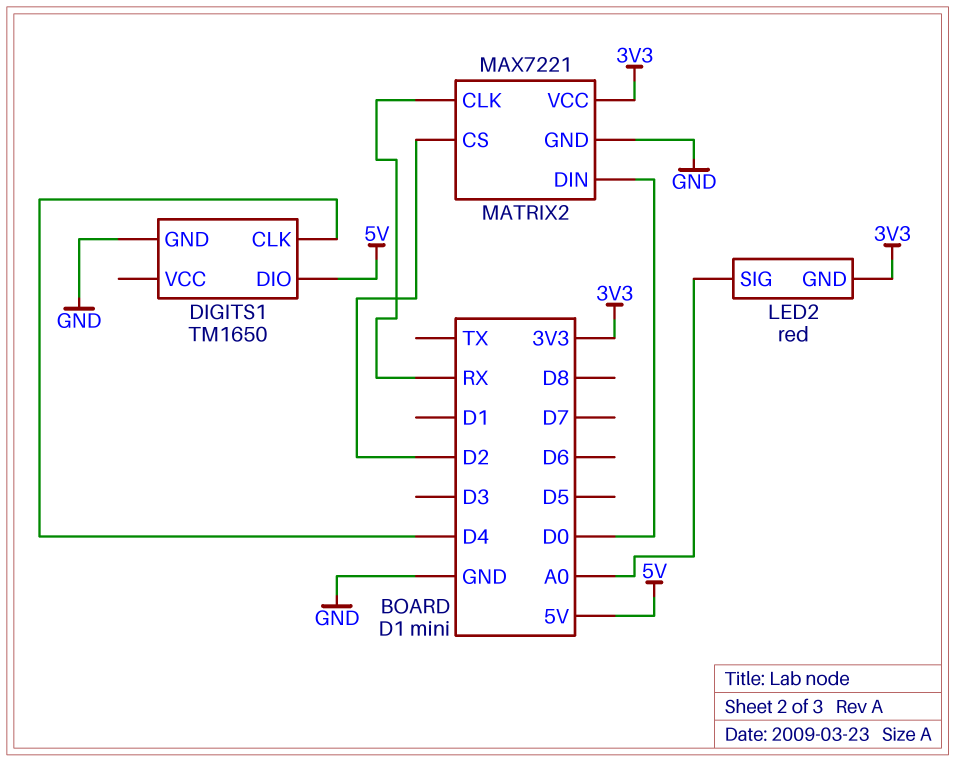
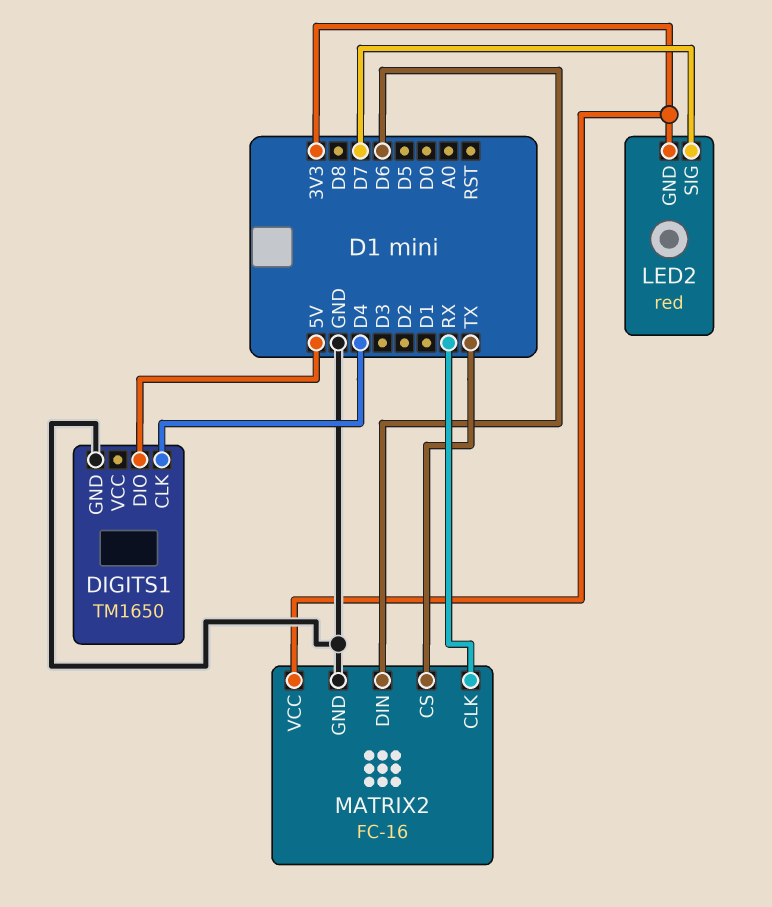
LED2 pin SIG: A0 -> D7
MATRIX2: MAX7221 -> FC-16
MATRIX2 pin CS: D2 -> TX
MATRIX2 pin DIN: D0 -> D6

